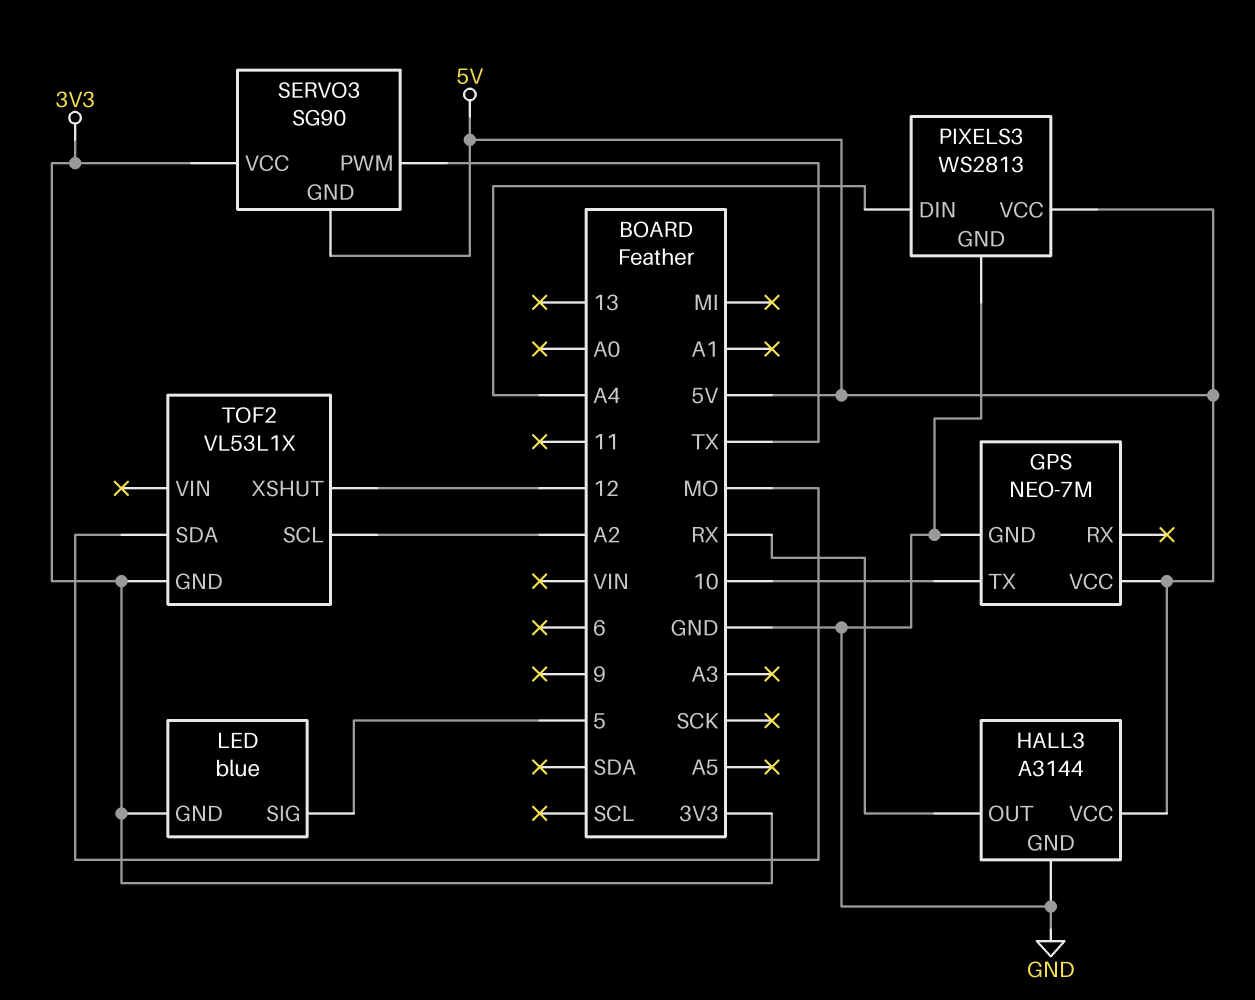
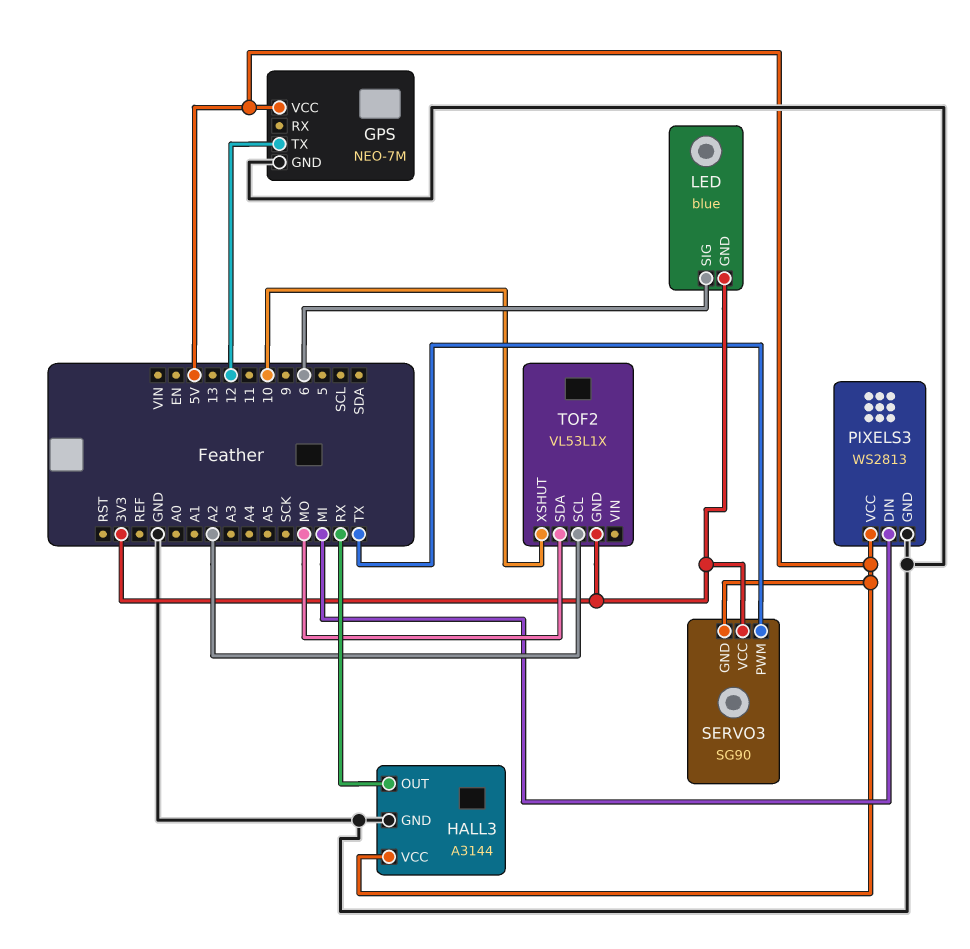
GPS pin TX: 10 -> 12
LED pin SIG: 5 -> 6
PIXELS3 pin DIN: A4 -> MI
TOF2 pin XSHUT: 12 -> 10

